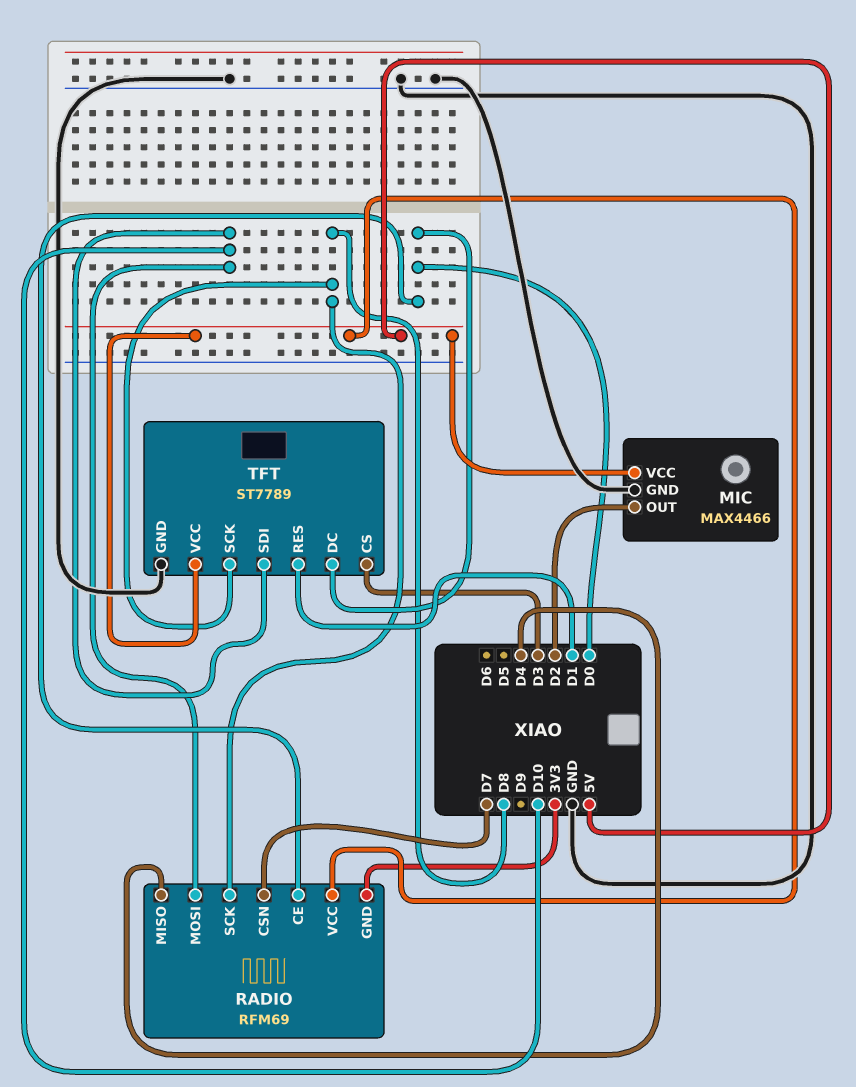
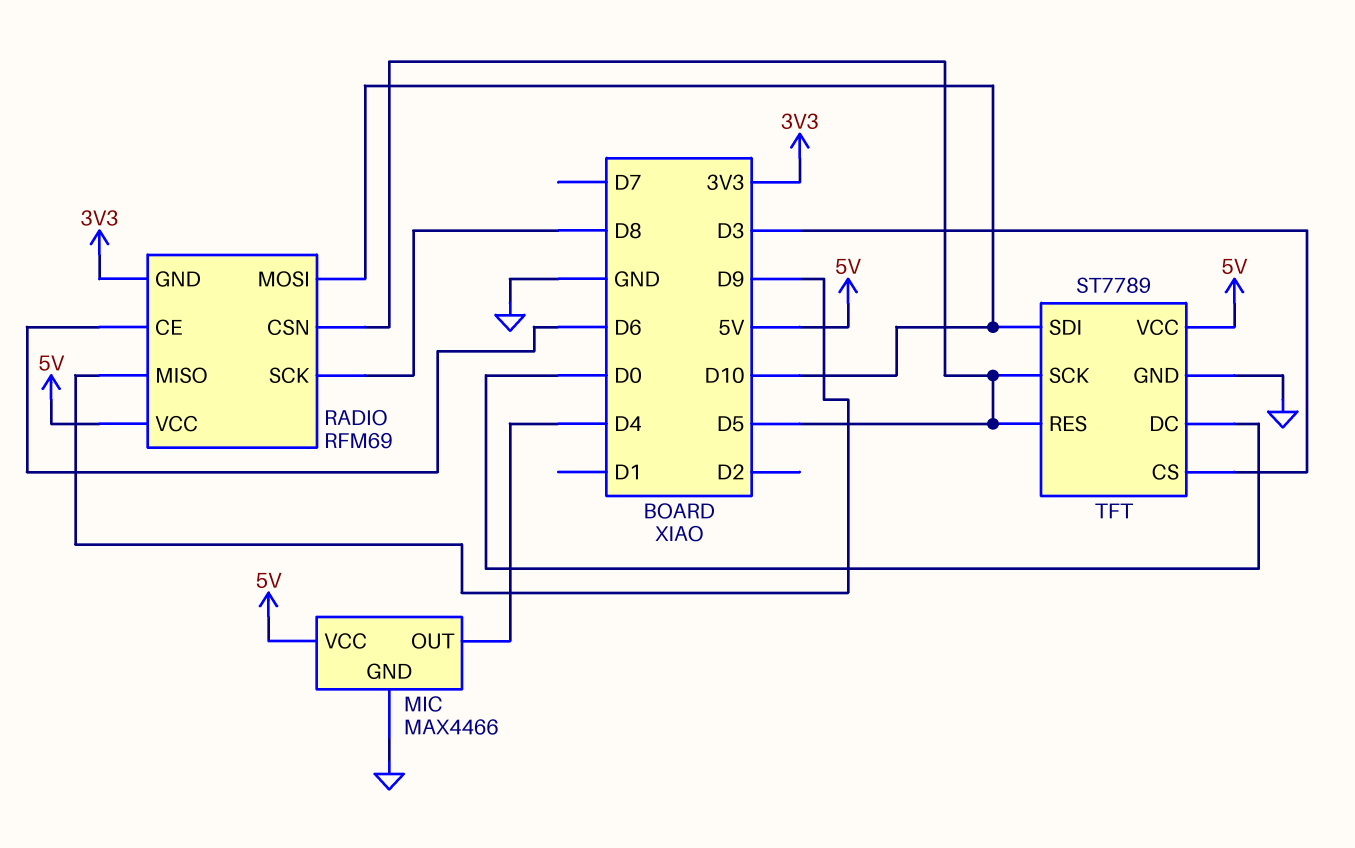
MIC pin OUT: D2 -> D4
RADIO pin CE: D0 -> D6
RADIO pin CSN: D7 -> D5
RADIO pin MISO: D4 -> D9
TFT pin RES: D1 -> D5
TFT pin SCK: D8 -> D5

